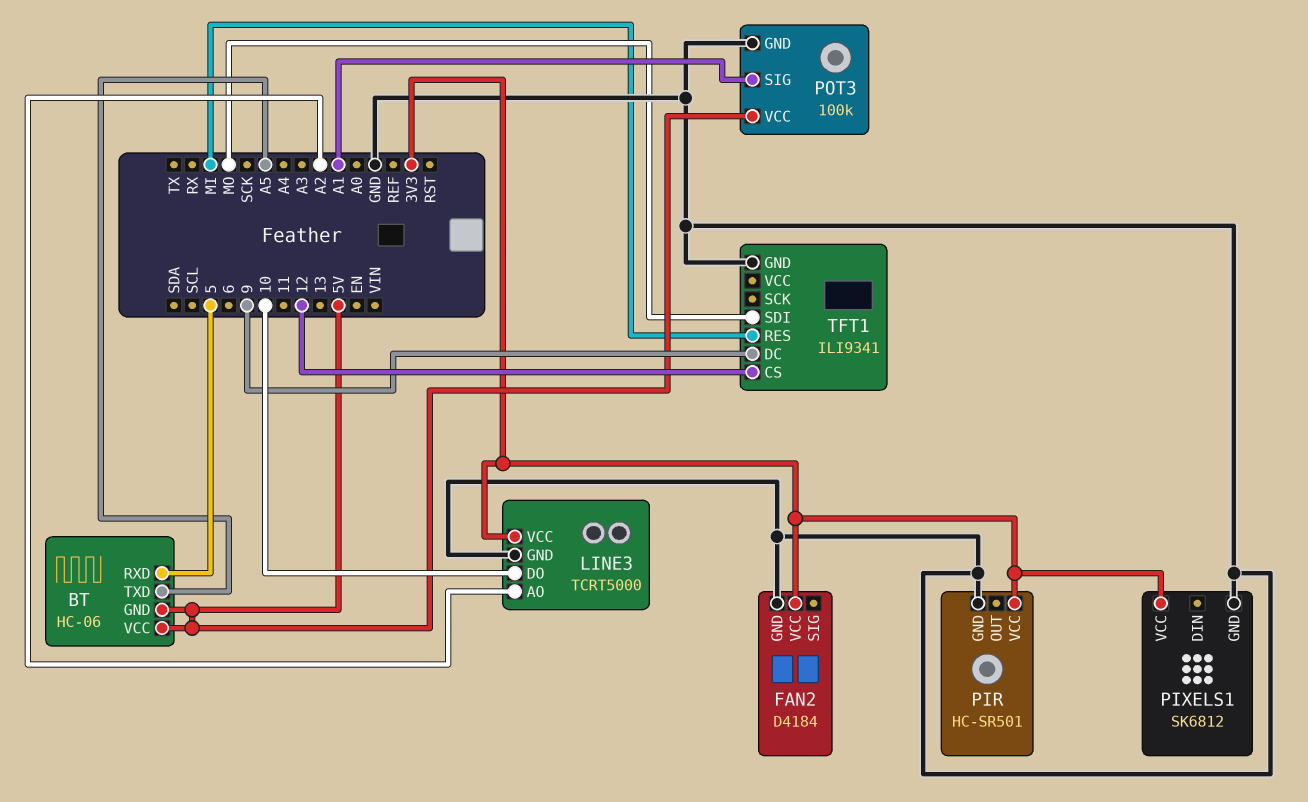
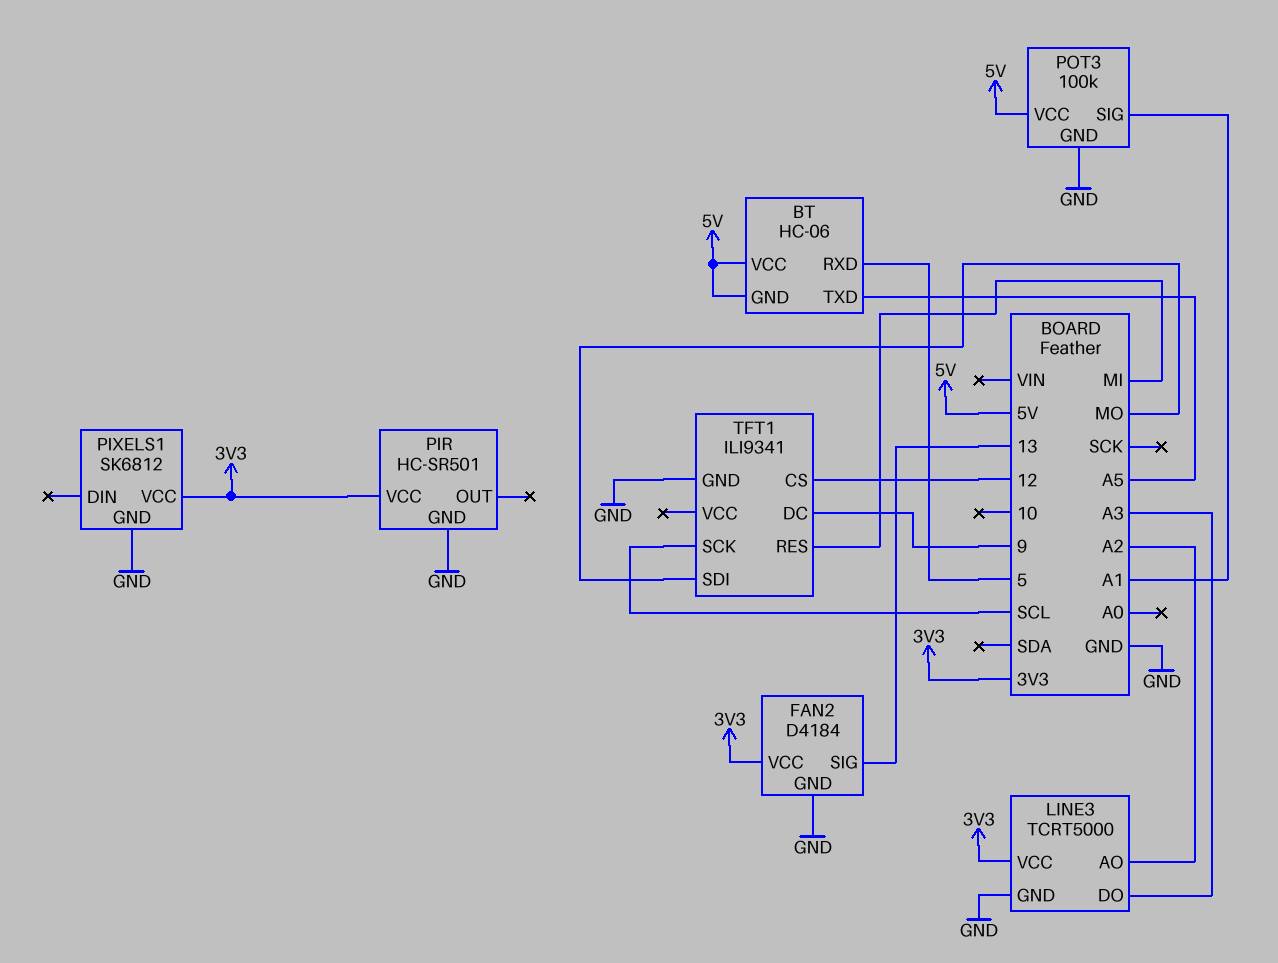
FAN2 pin SIG: none -> 13
LINE3 pin DO: 10 -> A3
TFT1 pin SCK: none -> SCL

